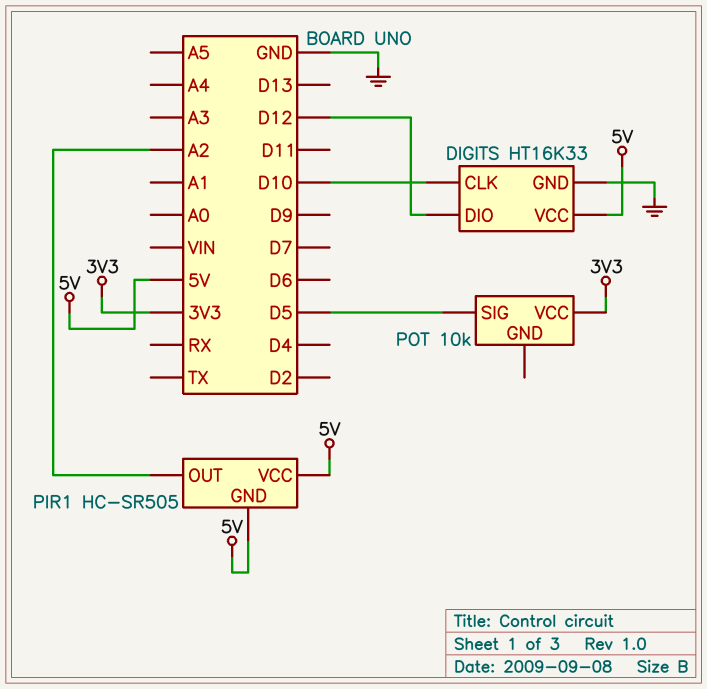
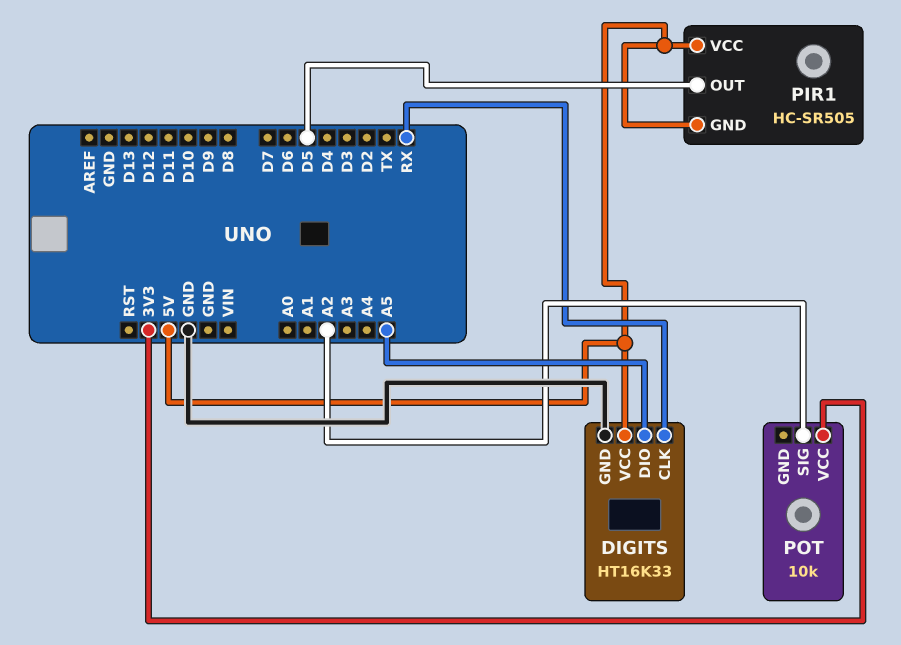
DIGITS pin CLK: D10 -> RX
DIGITS pin DIO: D12 -> A5
PIR1 pin OUT: A2 -> D5
POT pin SIG: D5 -> A2

